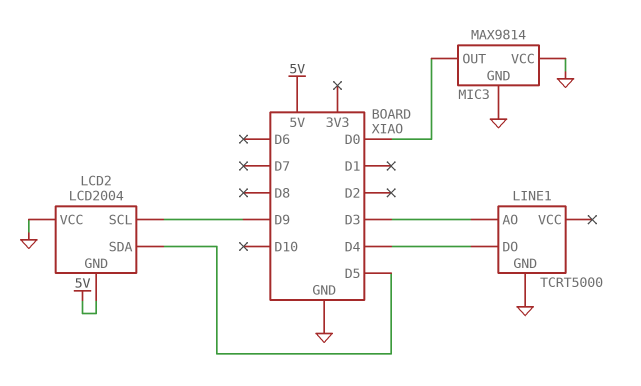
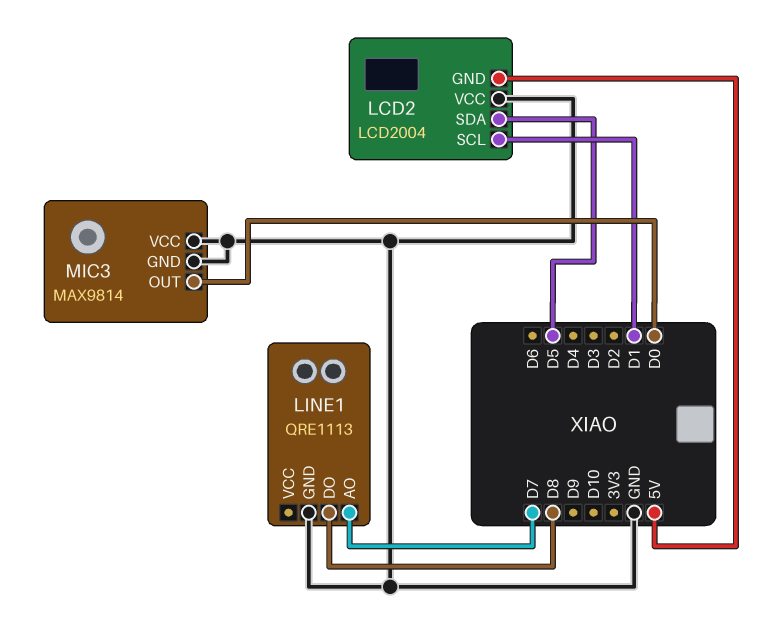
LCD2 pin SCL: D9 -> D1
LINE1: TCRT5000 -> QRE1113
LINE1 pin AO: D3 -> D7
LINE1 pin DO: D4 -> D8

